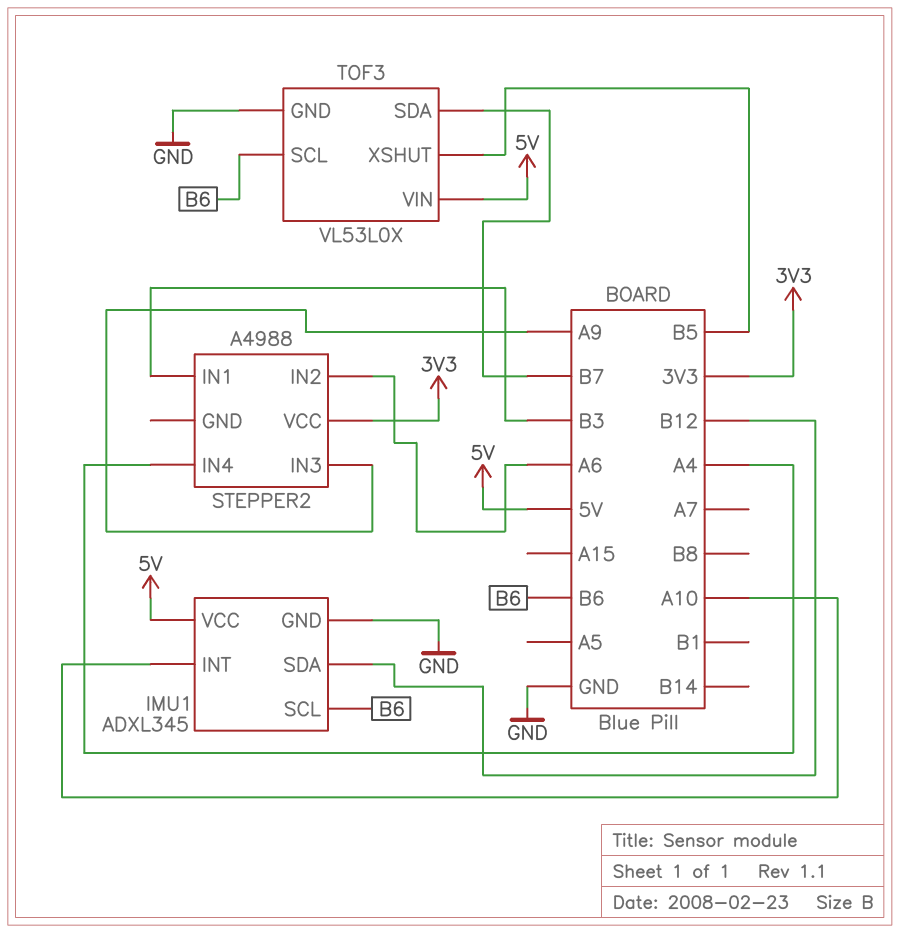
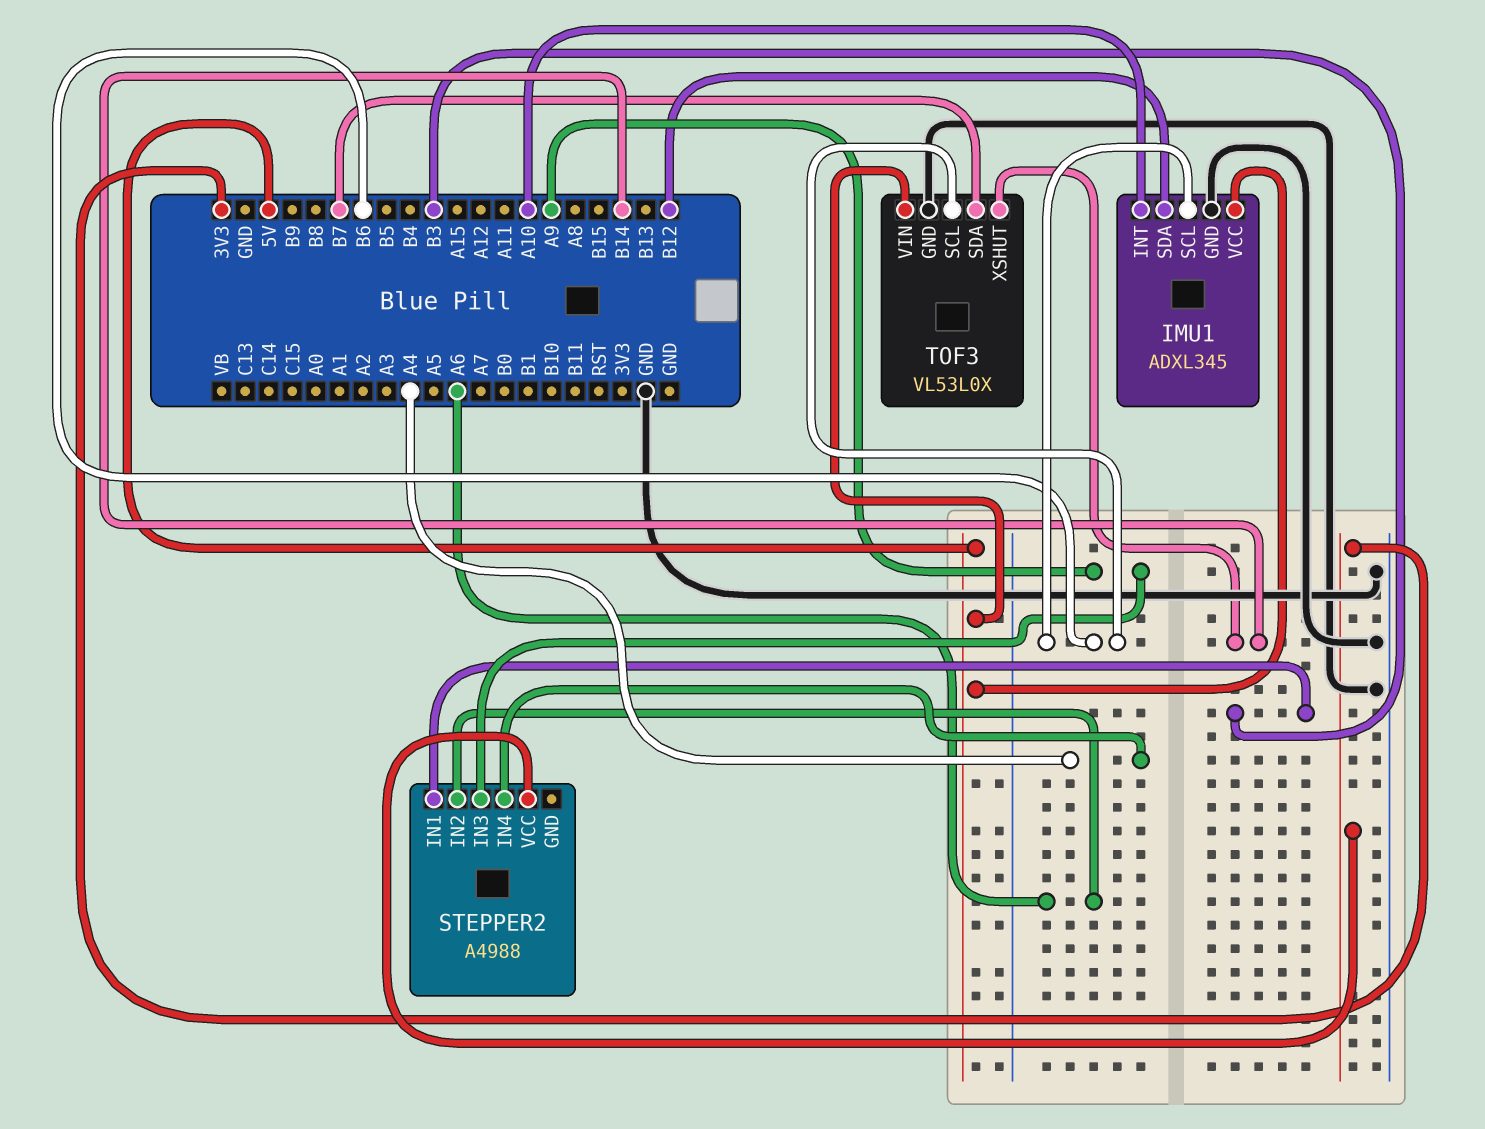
TOF3 pin XSHUT: B5 -> B14

